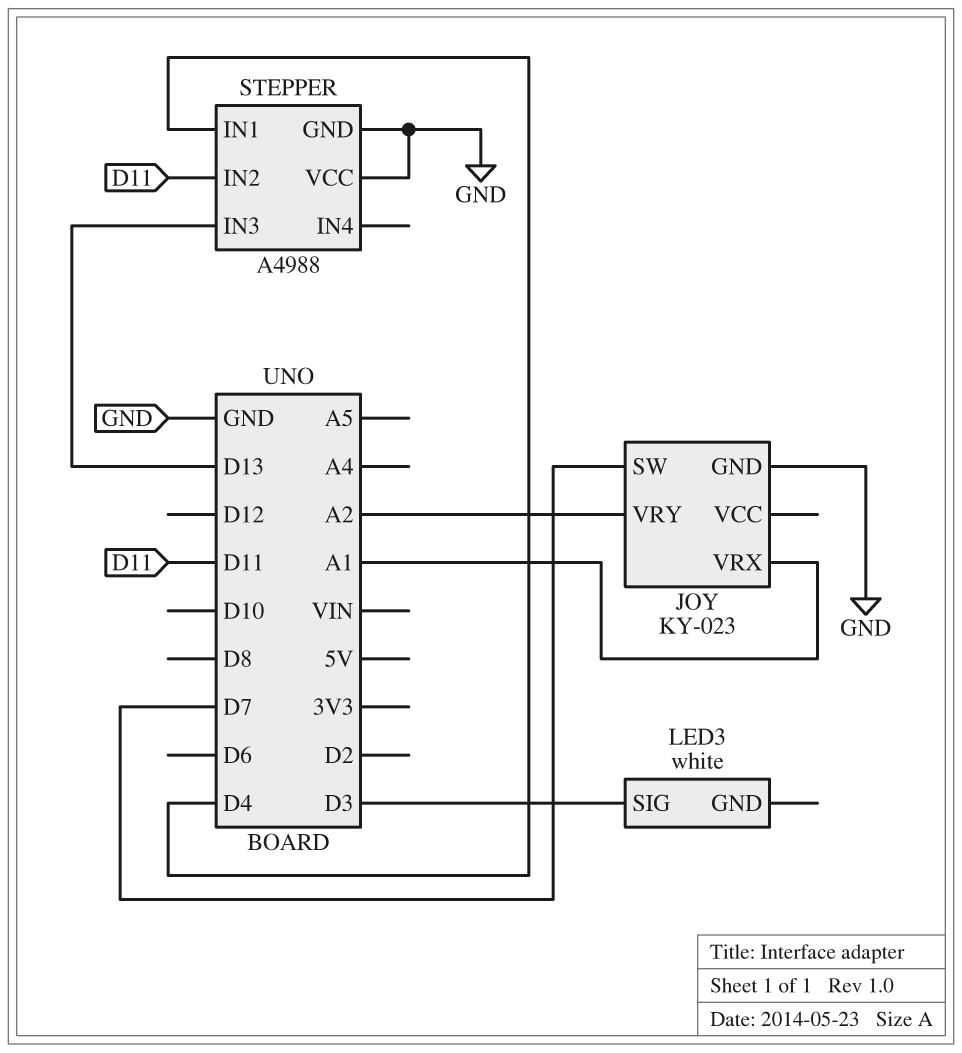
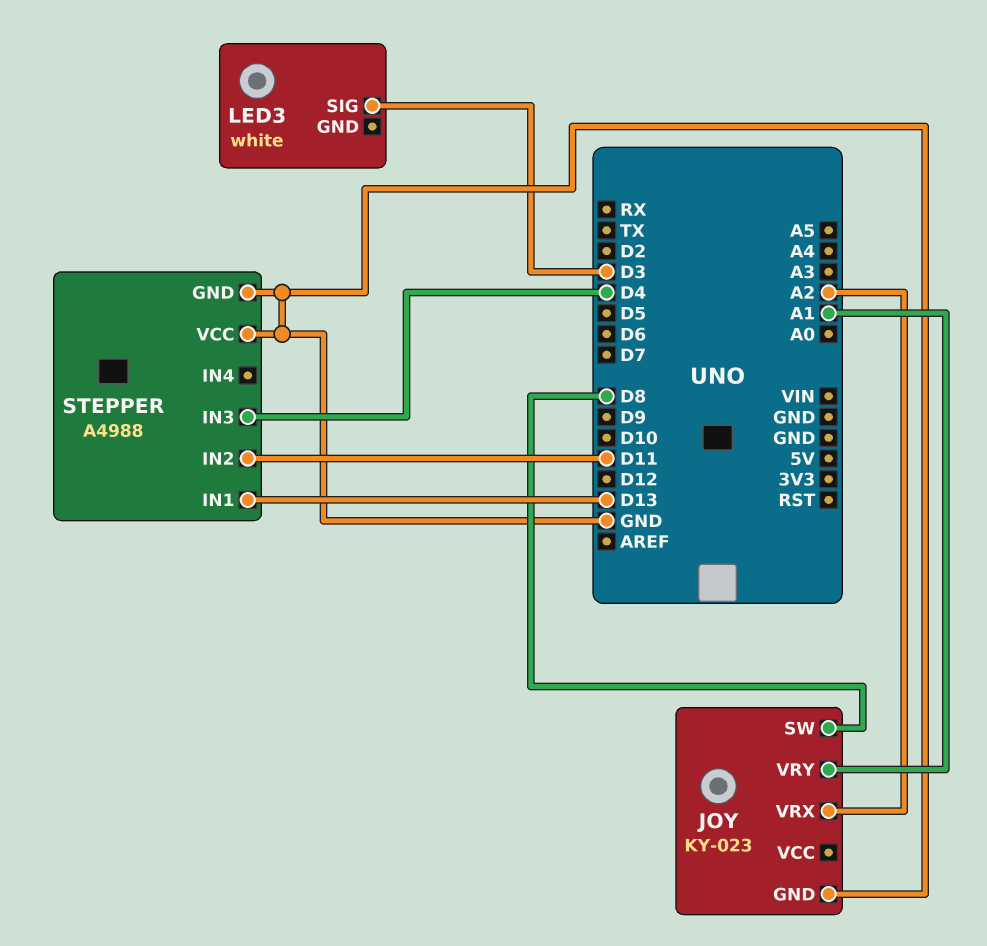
JOY pin SW: D7 -> D8
JOY pin VRX: A1 -> A2
JOY pin VRY: A2 -> A1
STEPPER pin IN1: D4 -> D13
STEPPER pin IN3: D13 -> D4

